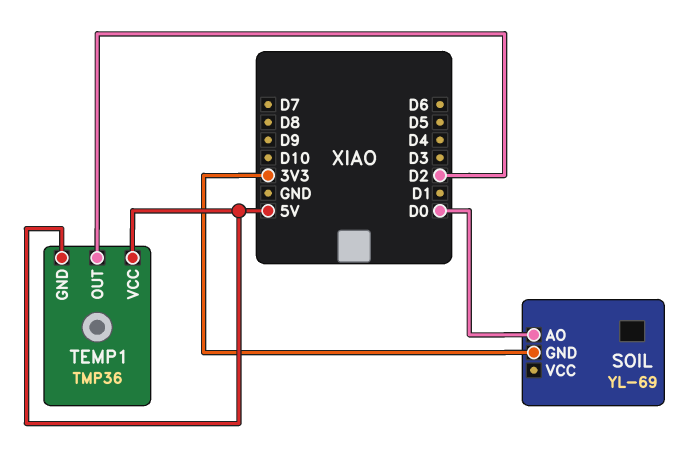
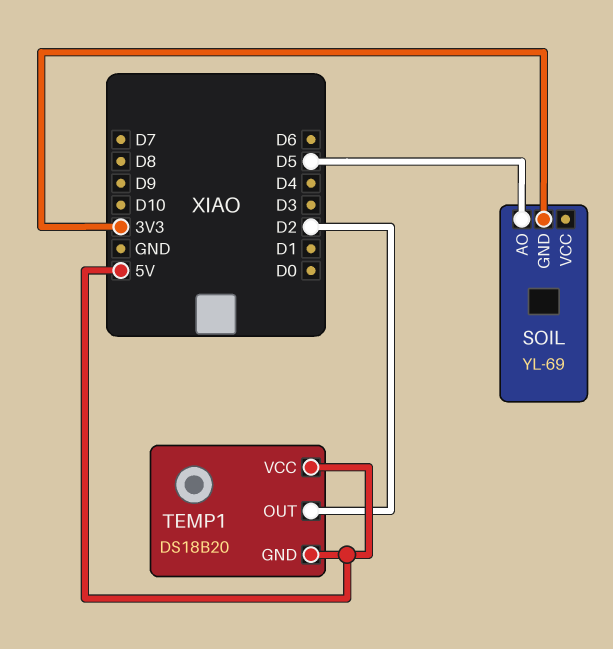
SOIL pin AO: D0 -> D5
TEMP1: TMP36 -> DS18B20

